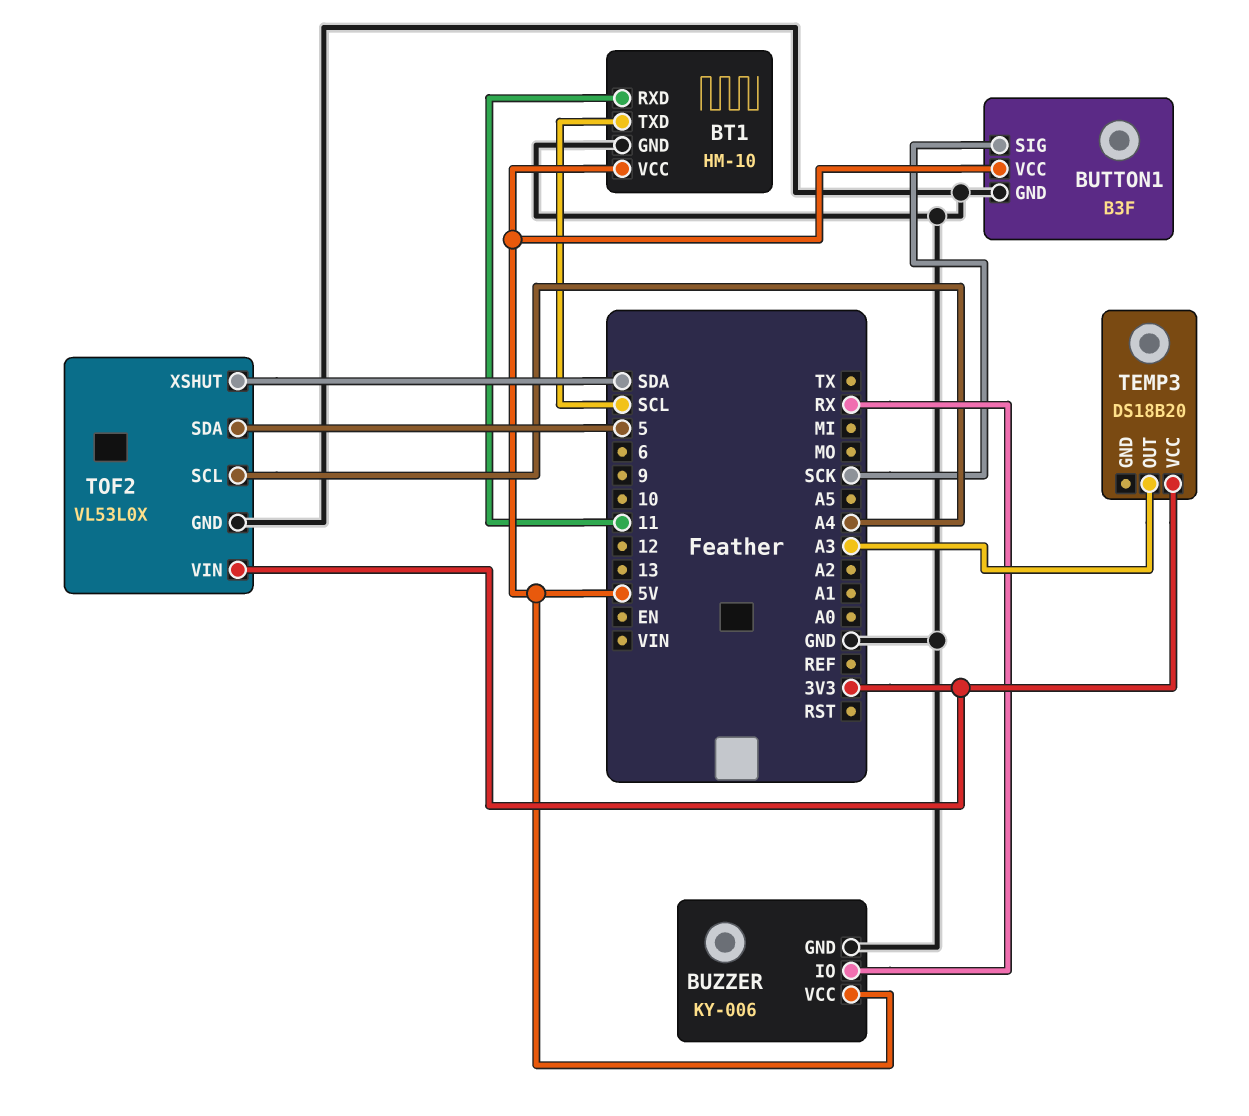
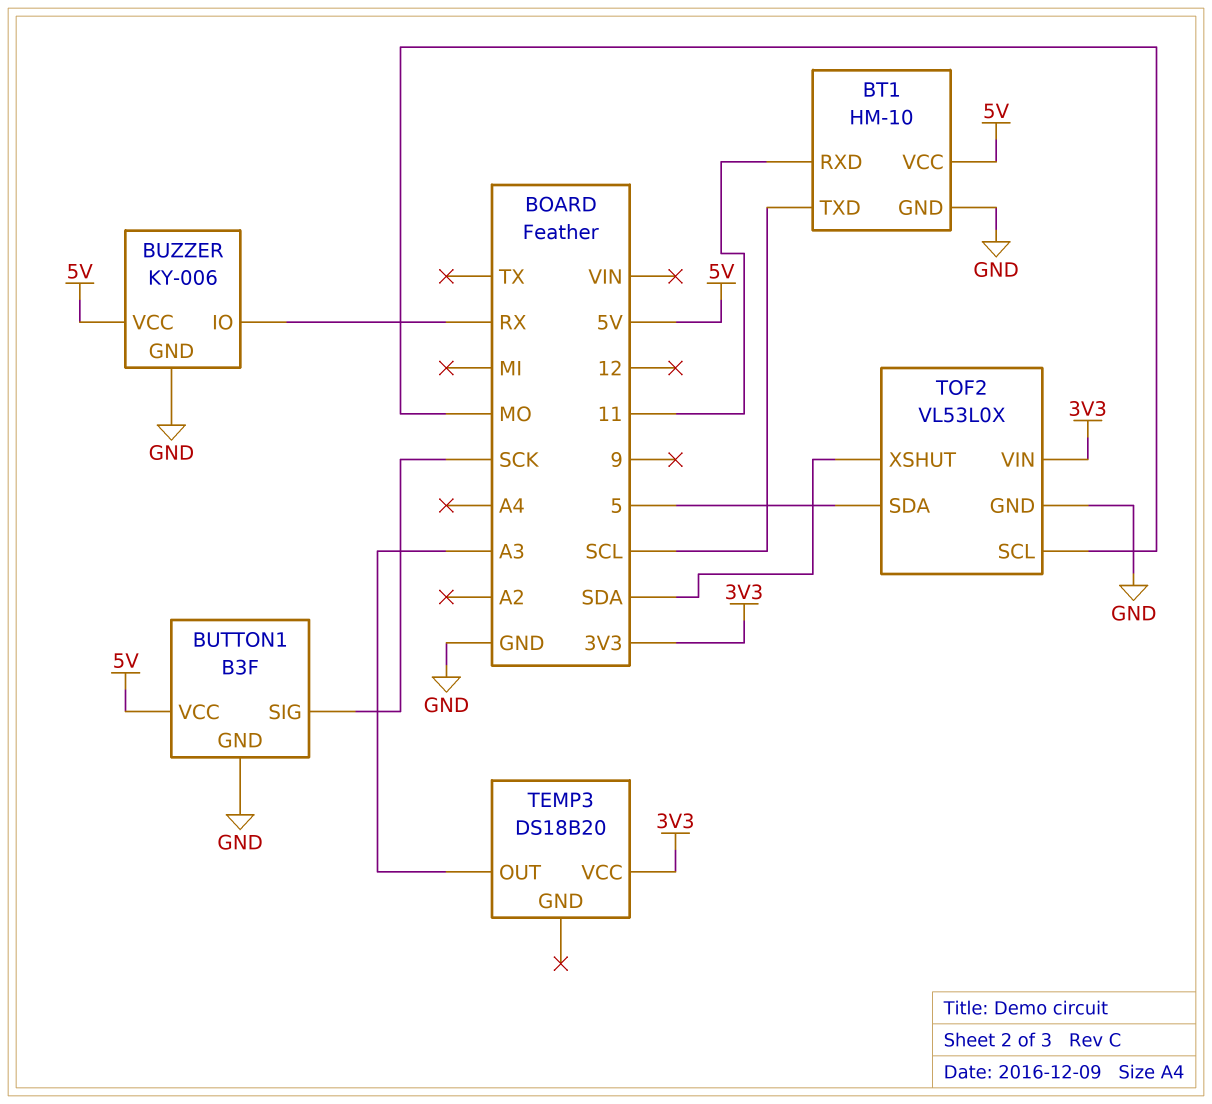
TOF2 pin SCL: A4 -> MO

